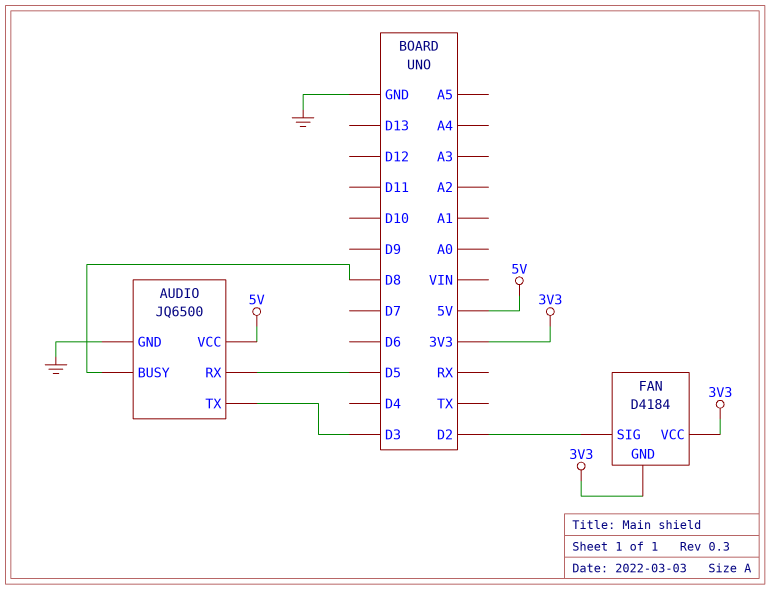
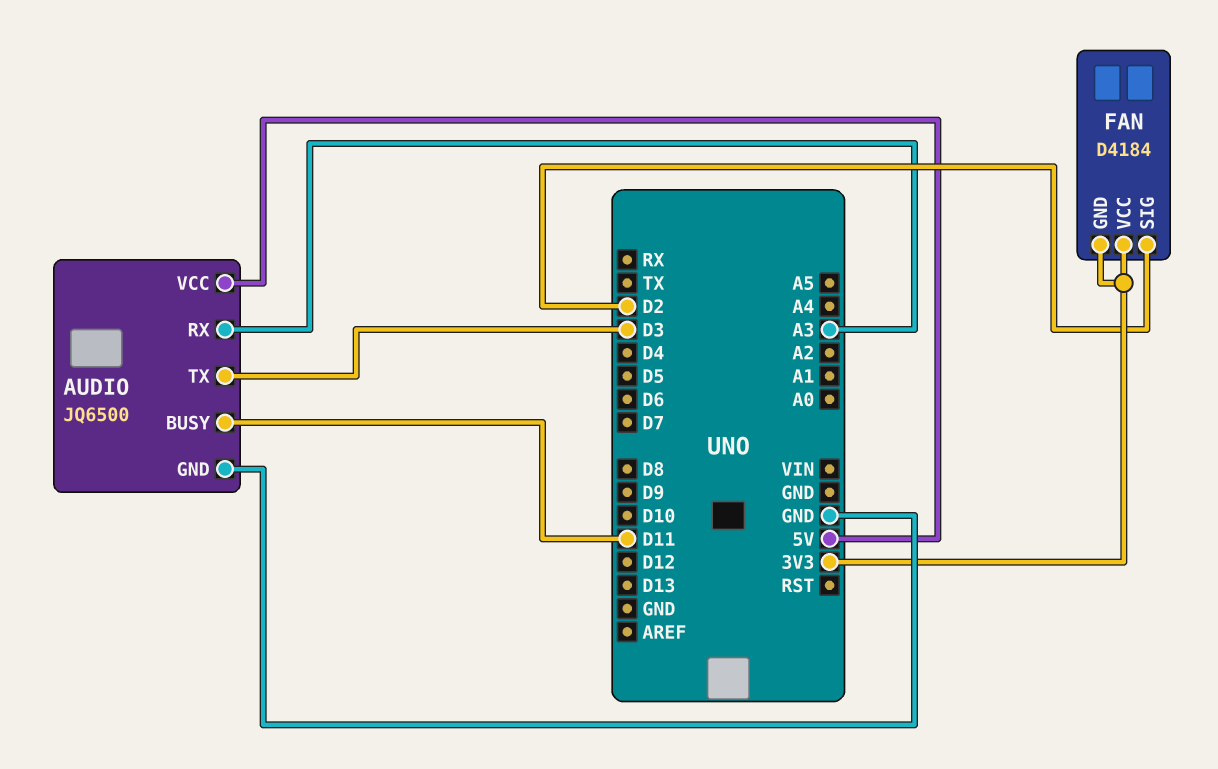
AUDIO pin BUSY: D8 -> D11
AUDIO pin RX: D5 -> A3

